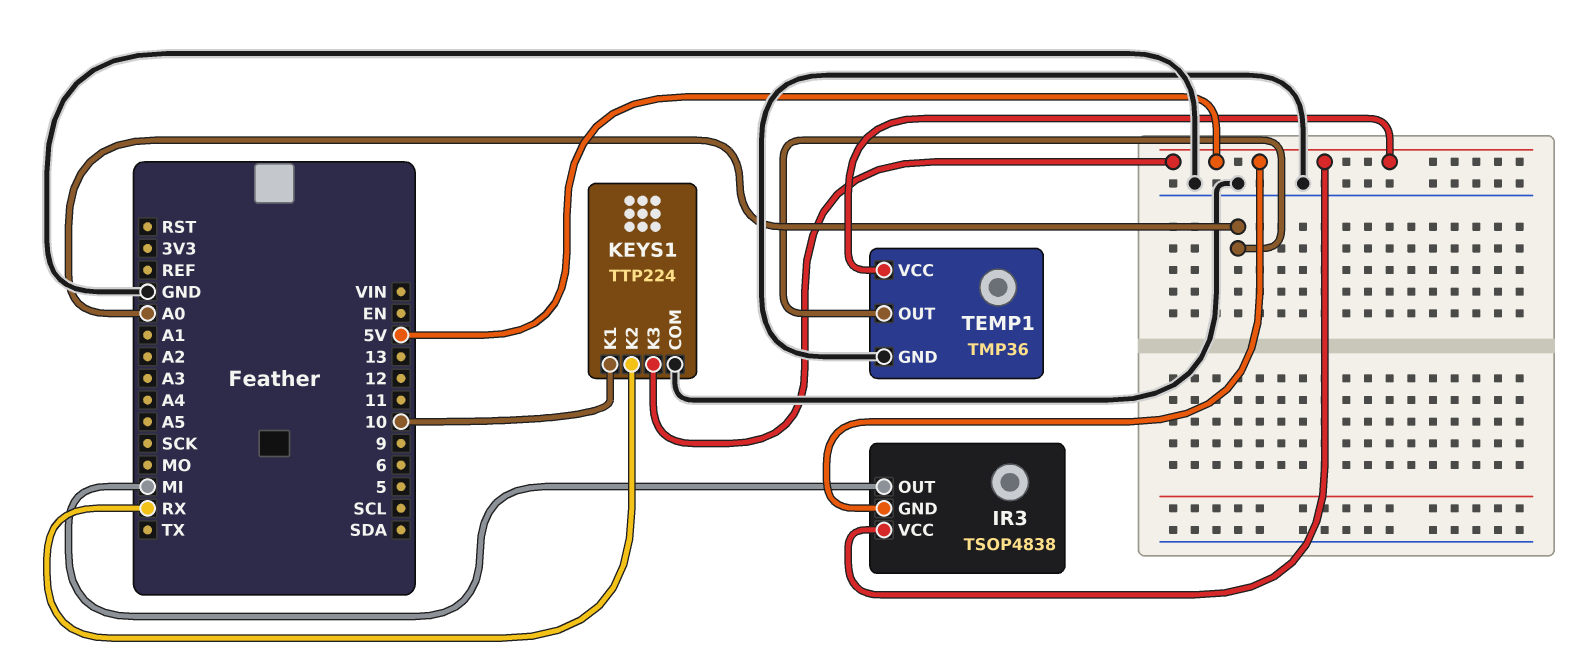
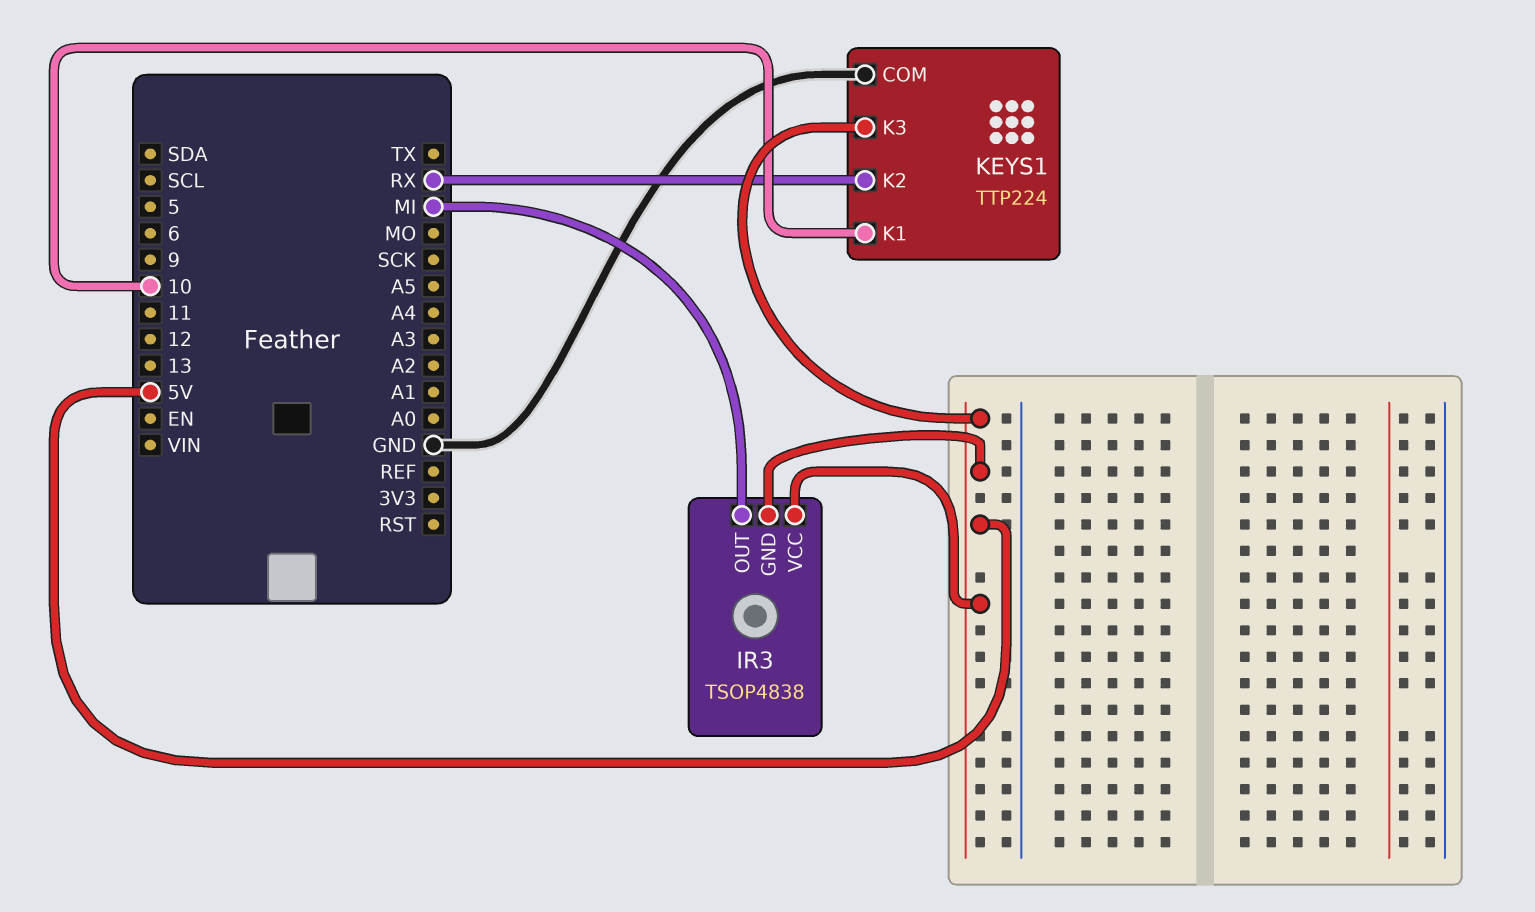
TEMP1: TMP36 -> none
TEMP1 pin GND: GND -> none
TEMP1 pin OUT: A0 -> none
TEMP1 pin VCC: 5V -> none

